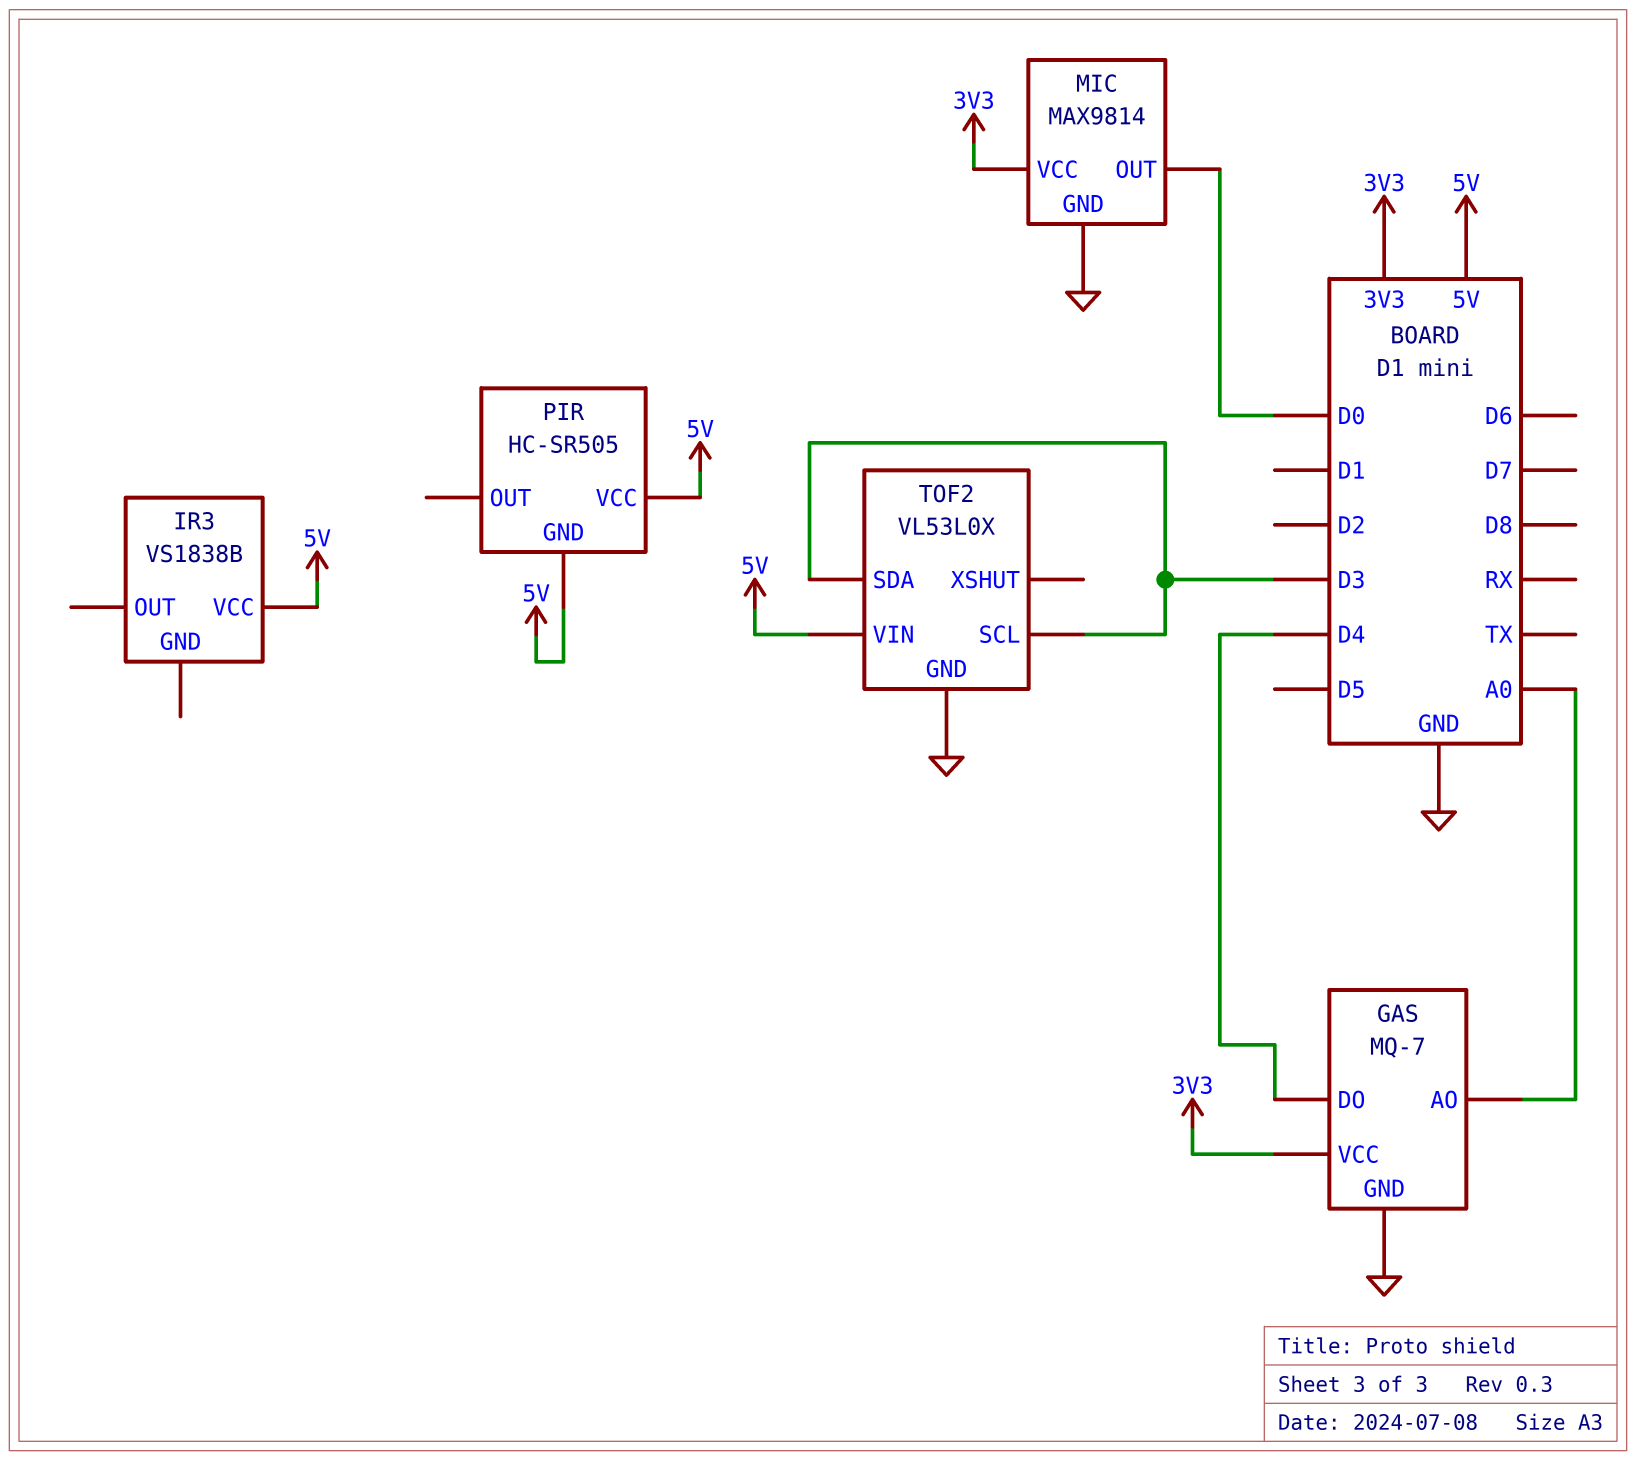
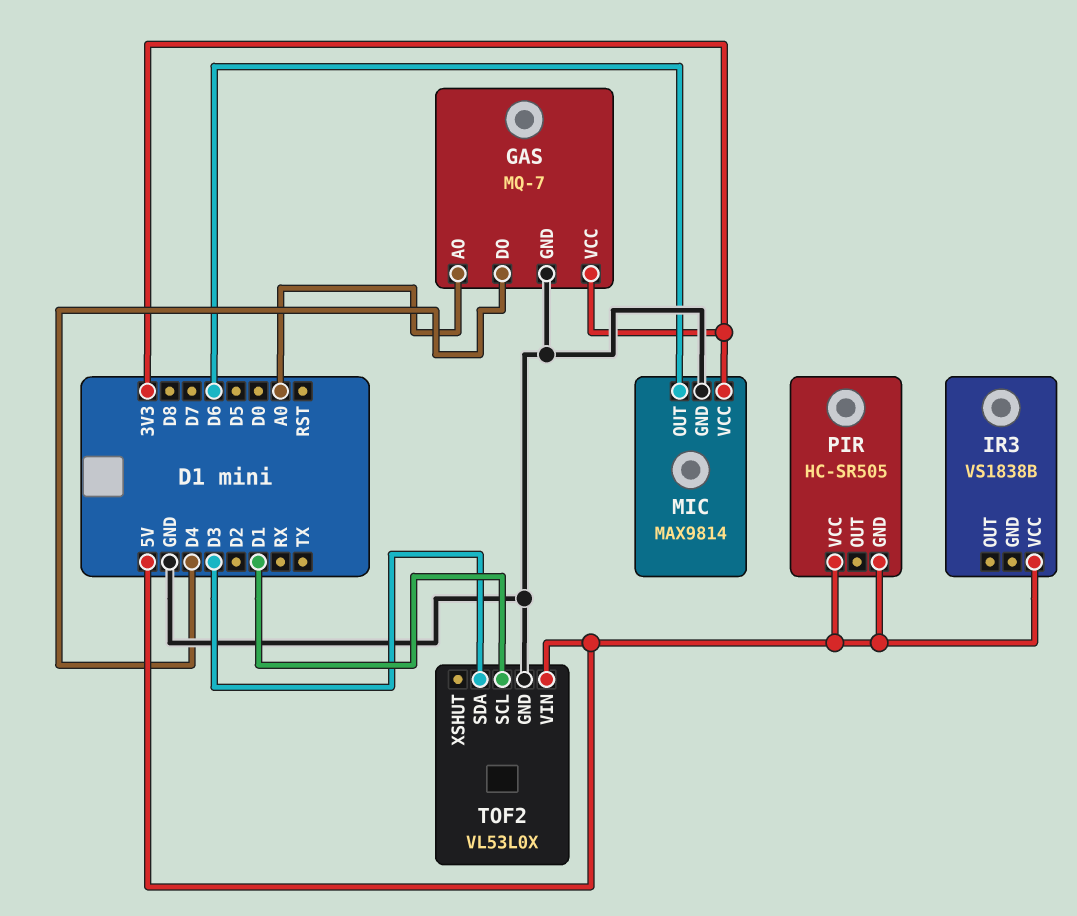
MIC pin OUT: D0 -> D6
TOF2 pin SCL: D3 -> D1

